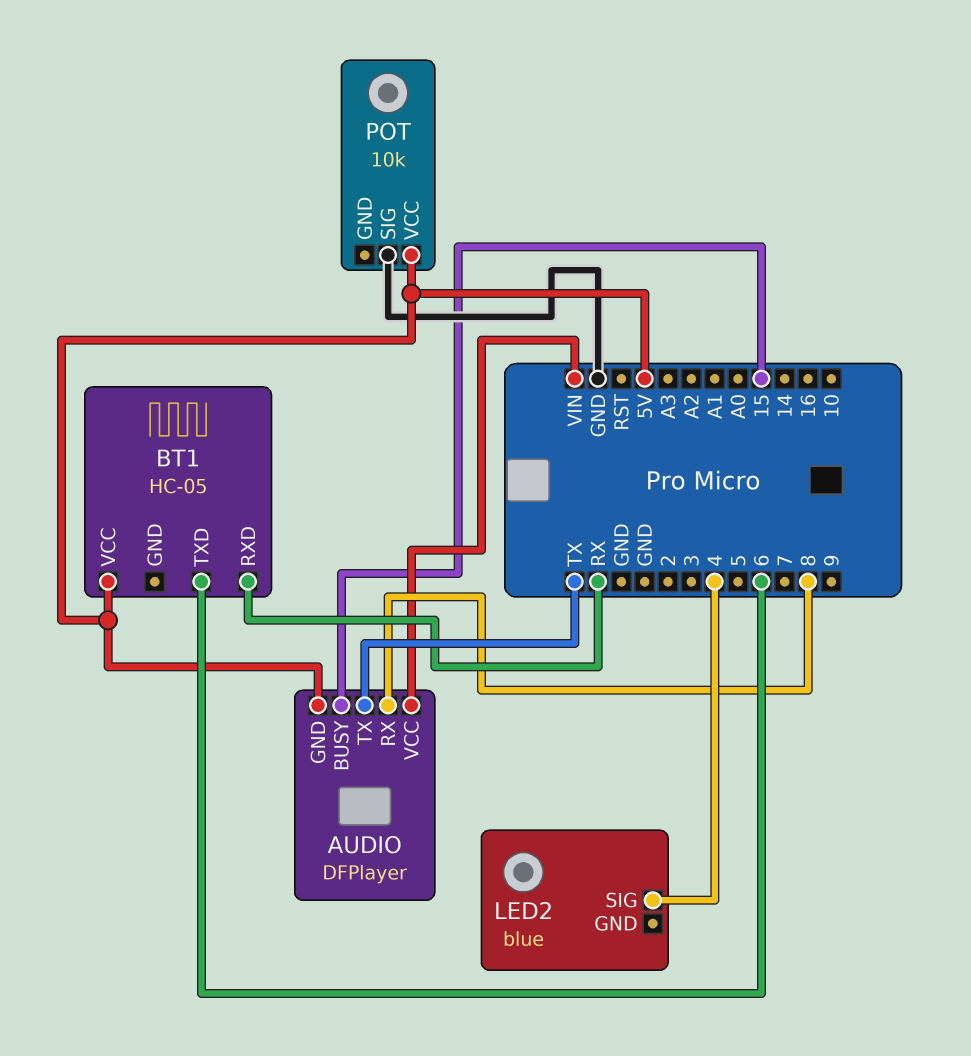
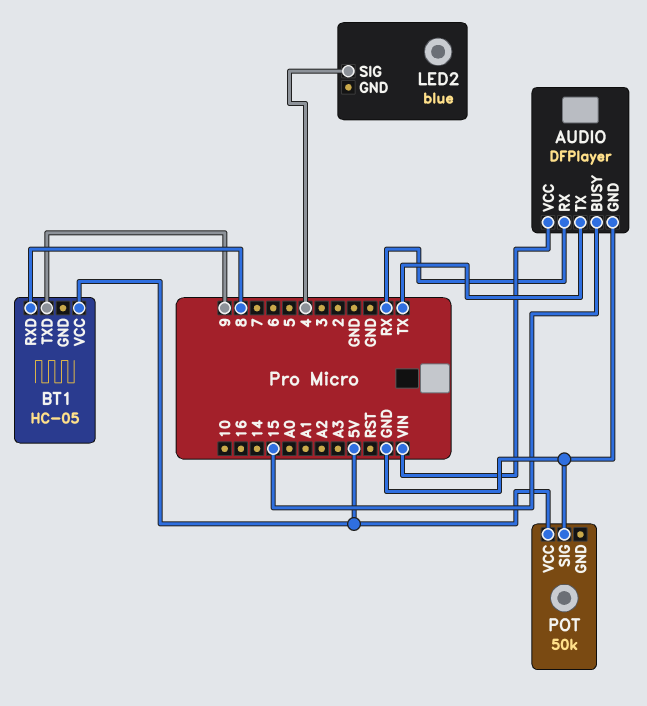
AUDIO pin GND: 5V -> GND
AUDIO pin RX: 8 -> RX
BT1 pin RXD: RX -> 8
BT1 pin TXD: 6 -> 9
POT: 10k -> 50k

